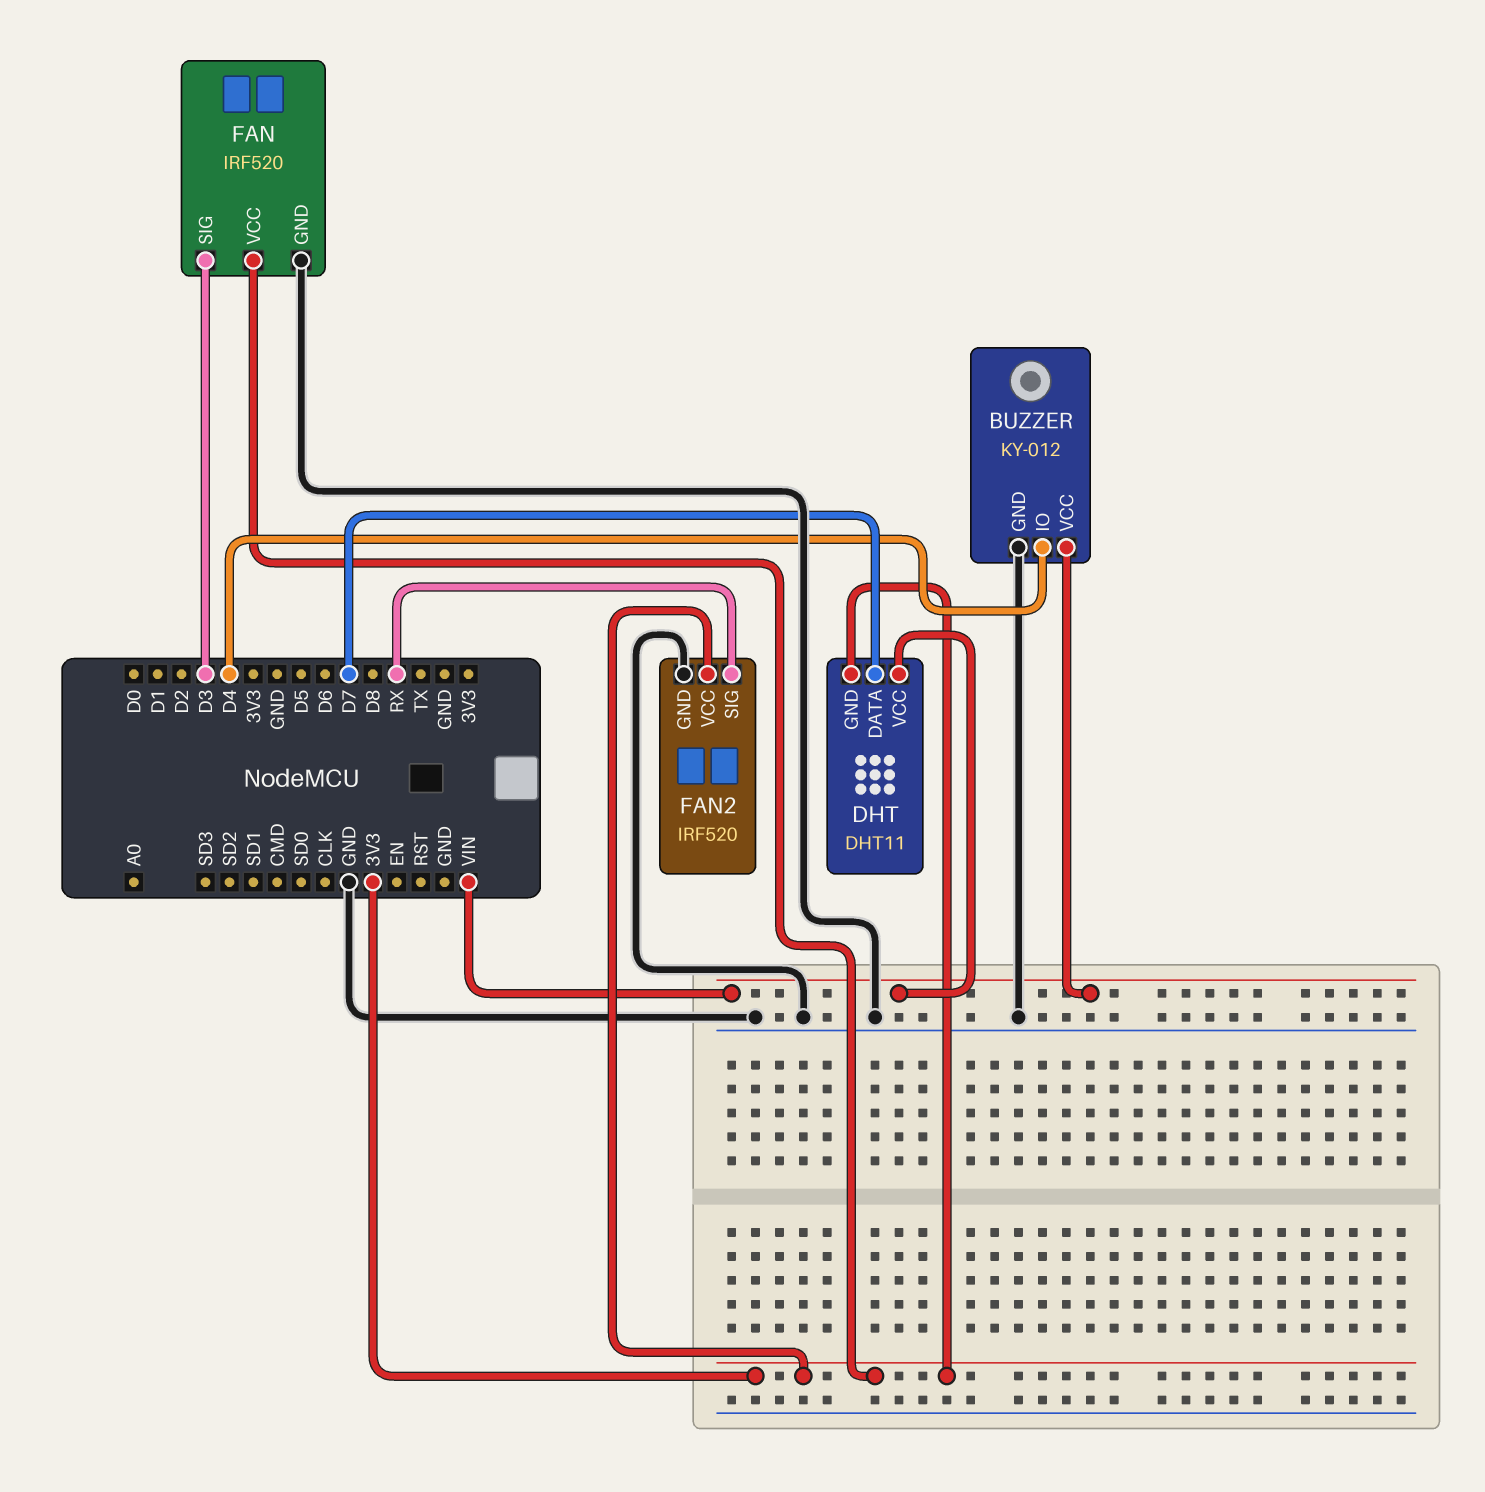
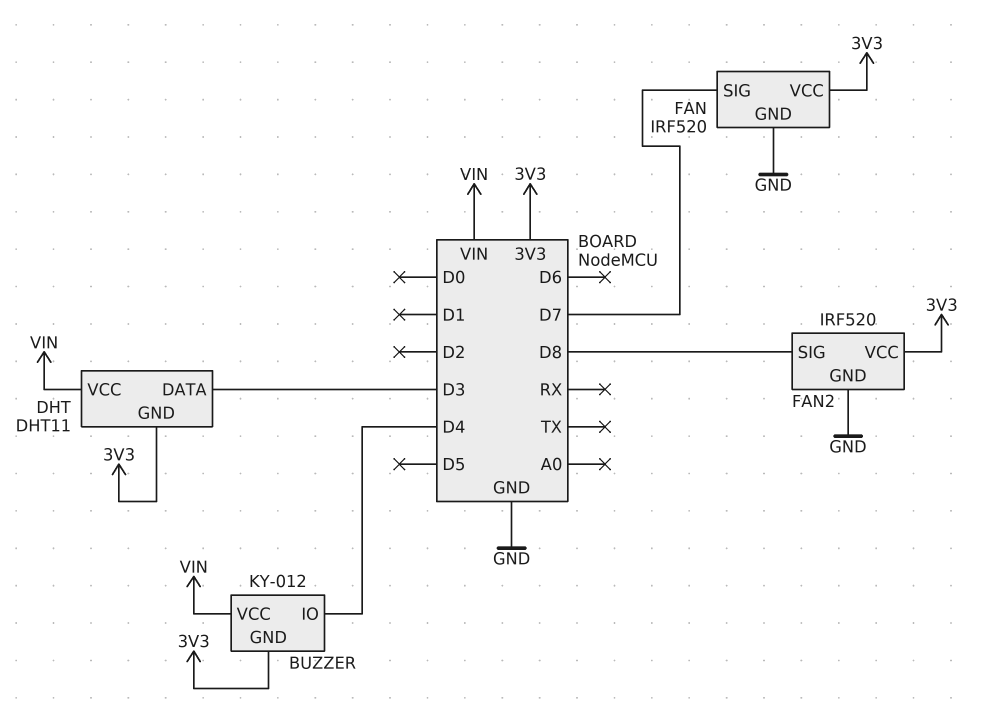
BUZZER pin GND: GND -> 3V3
DHT pin DATA: D7 -> D3
FAN pin SIG: D3 -> D7
FAN2 pin SIG: RX -> D8

